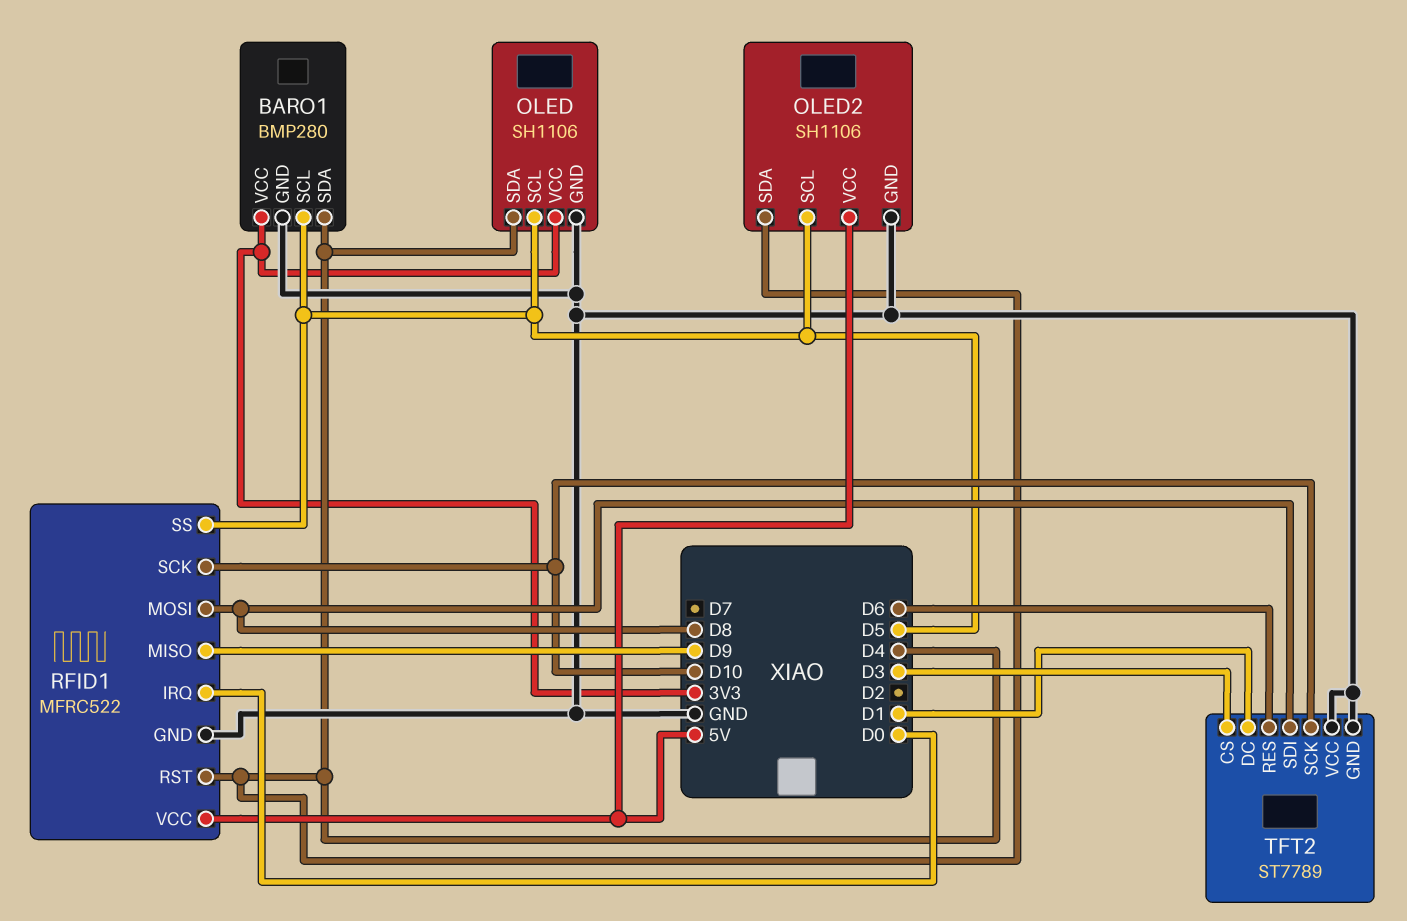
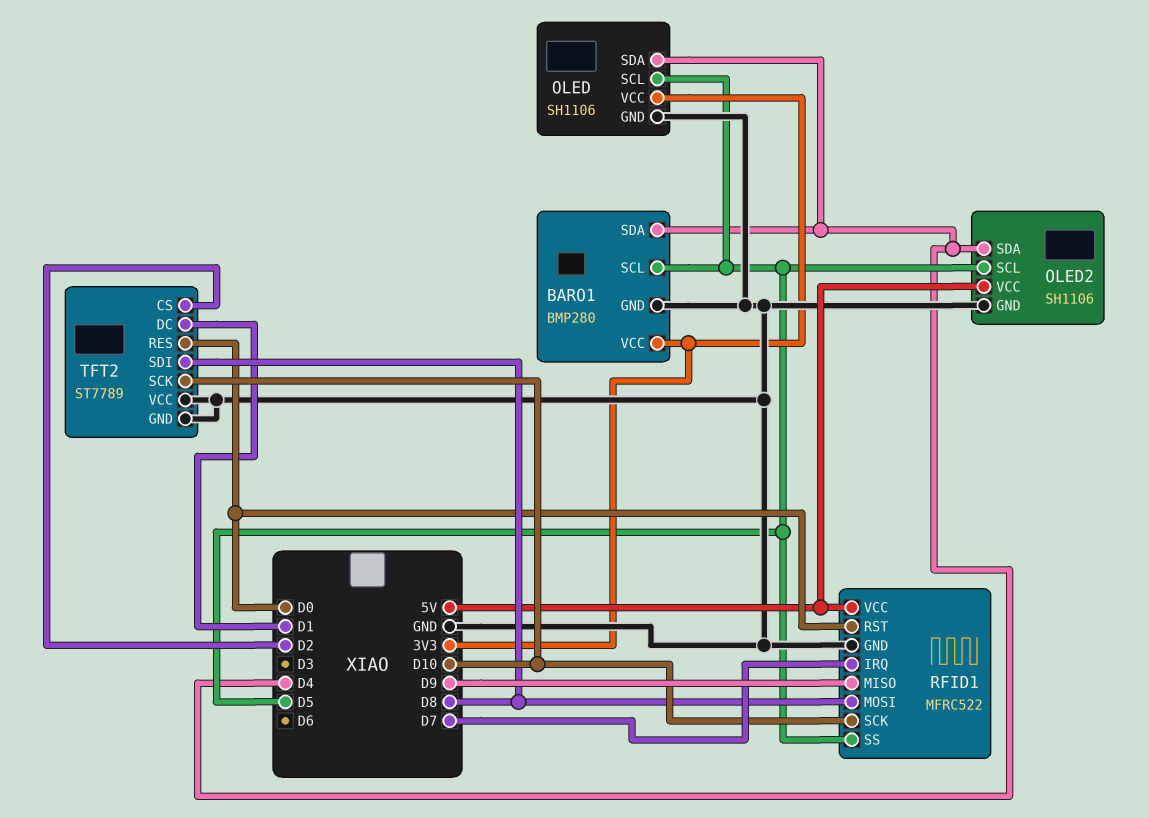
RFID1 pin IRQ: D0 -> D7
RFID1 pin RST: D4 -> D0
TFT2 pin CS: D3 -> D2
TFT2 pin RES: D6 -> D0

